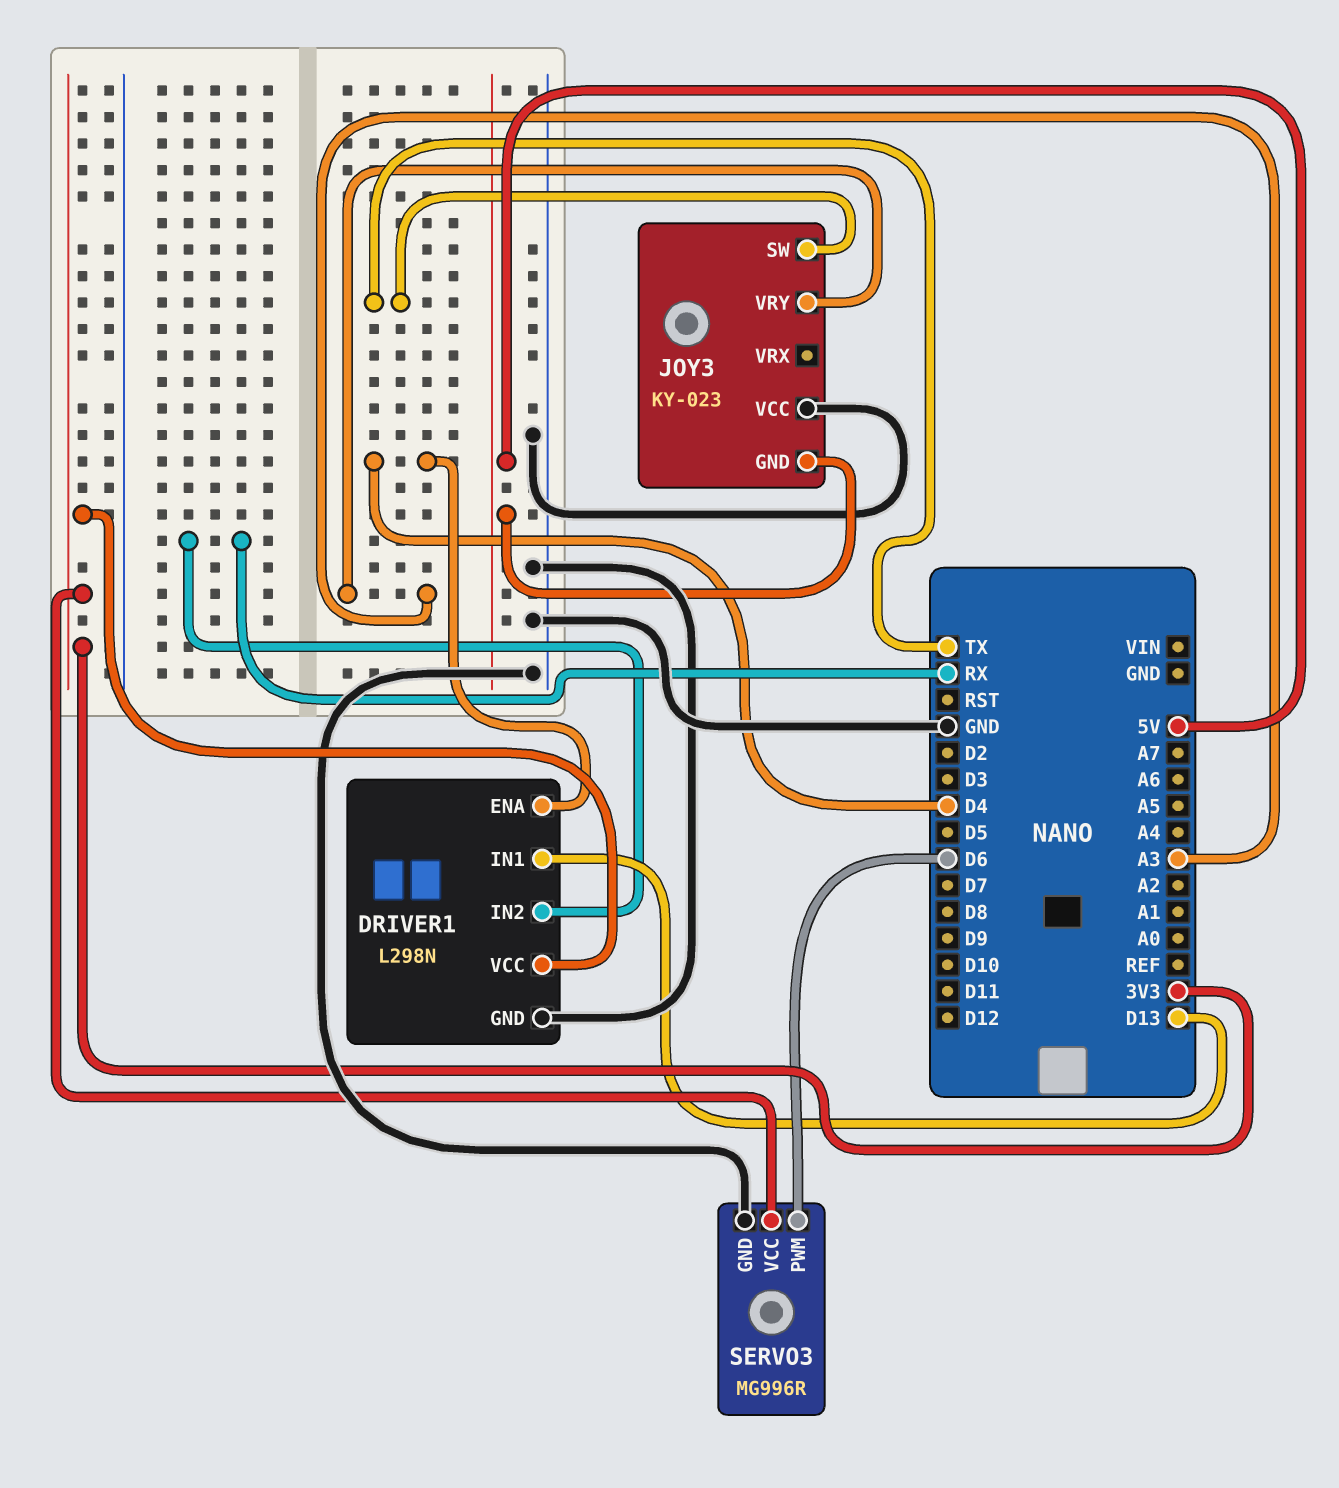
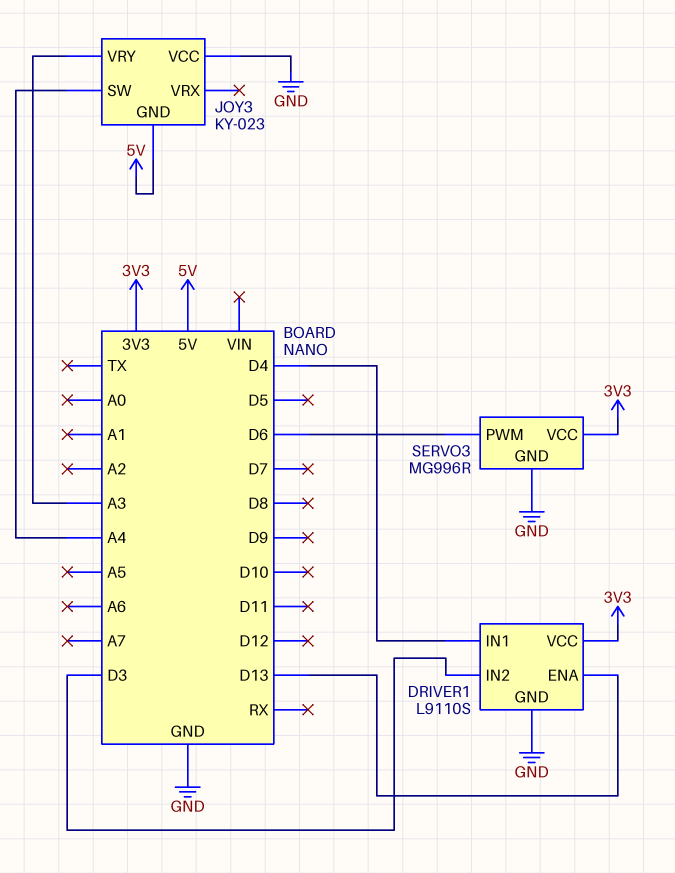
DRIVER1: L298N -> L9110S
DRIVER1 pin ENA: D4 -> D13
DRIVER1 pin IN1: D13 -> D4
DRIVER1 pin IN2: RX -> D3
JOY3 pin SW: TX -> A4

